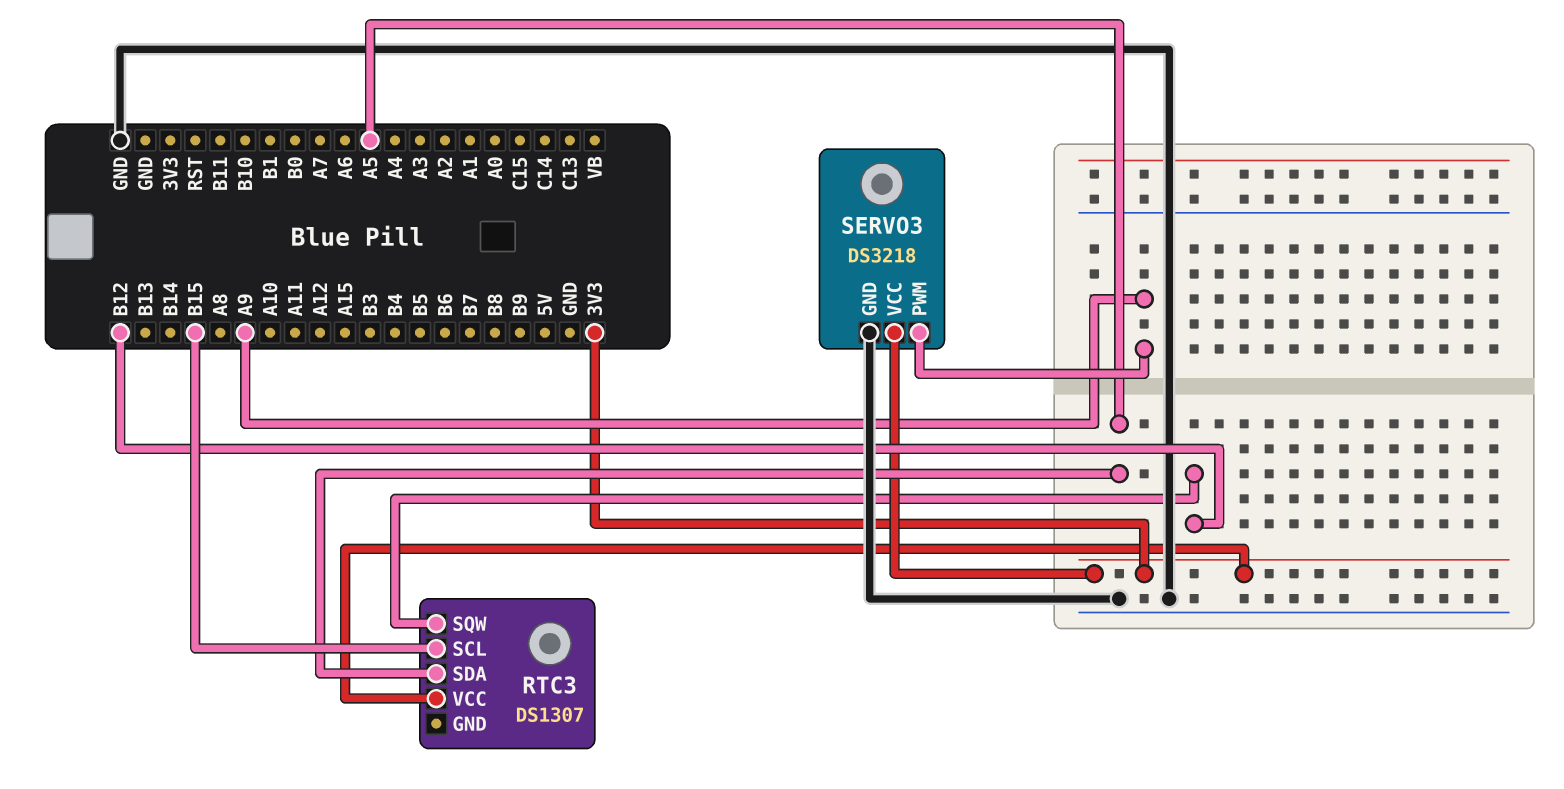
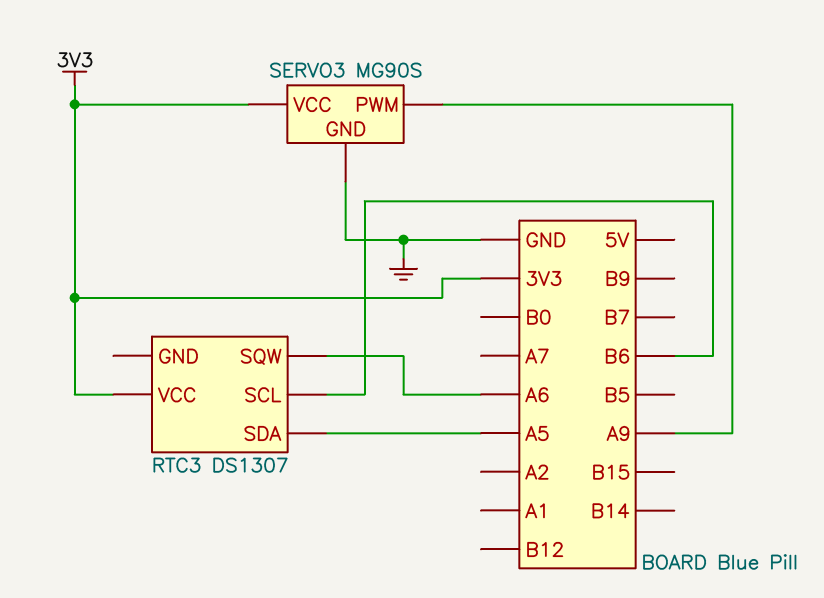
RTC3 pin SCL: B15 -> B6
RTC3 pin SQW: B12 -> A6
SERVO3: DS3218 -> MG90S

